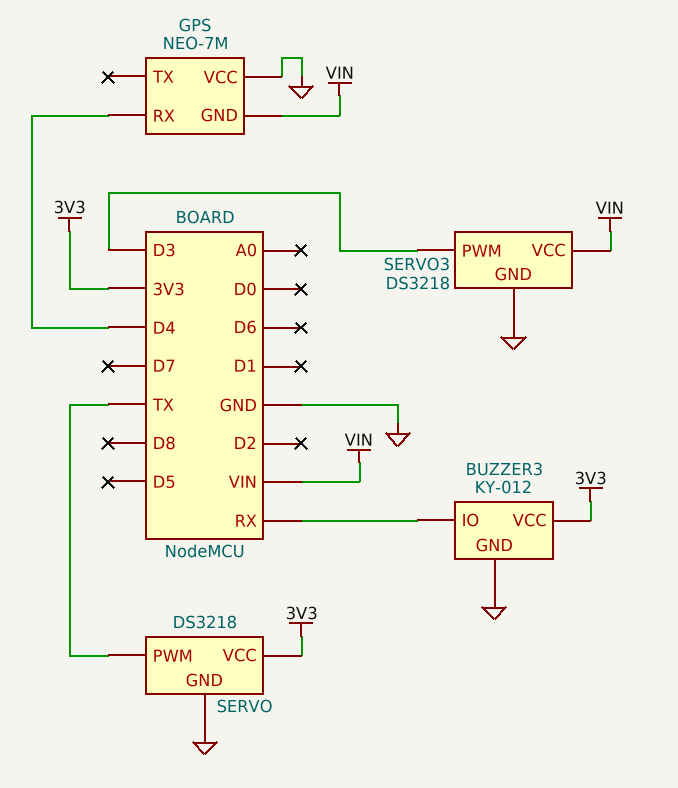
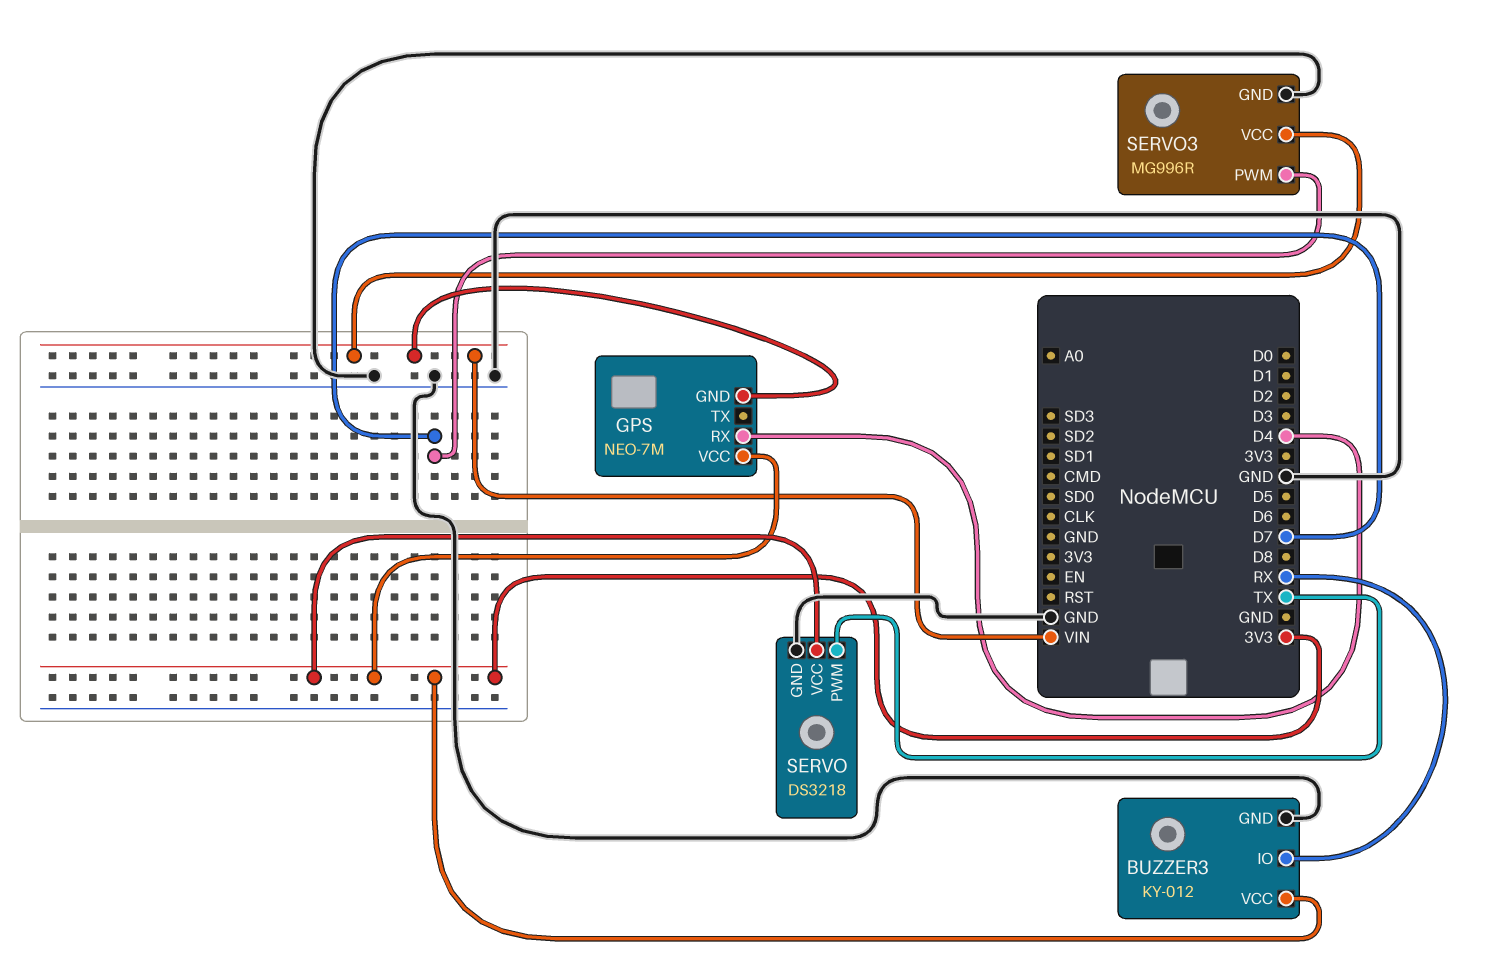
GPS pin VCC: GND -> 3V3
SERVO3: DS3218 -> MG996R
SERVO3 pin PWM: D3 -> D7

